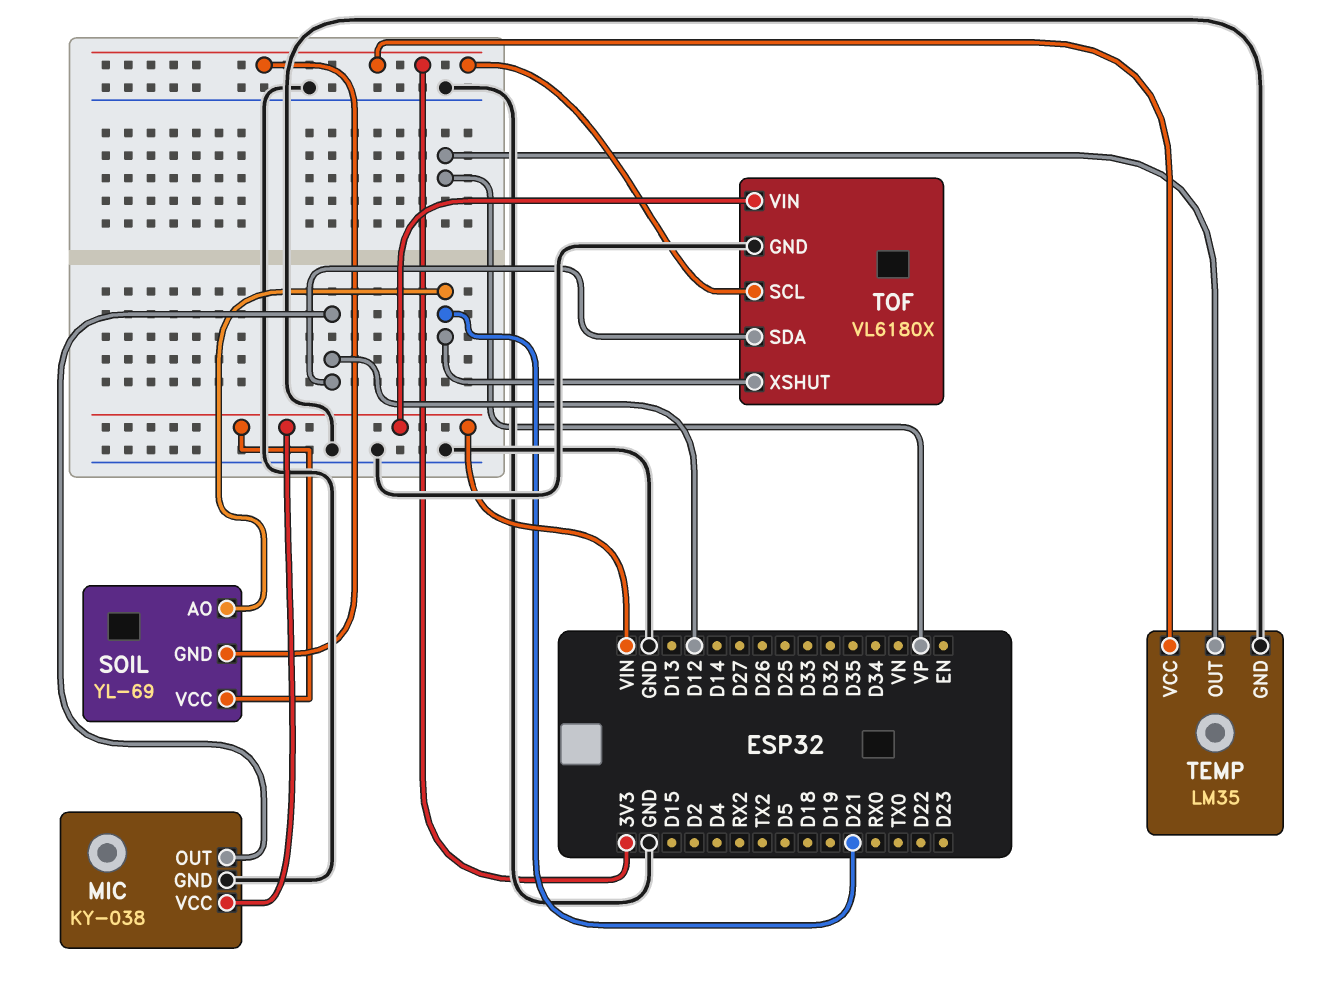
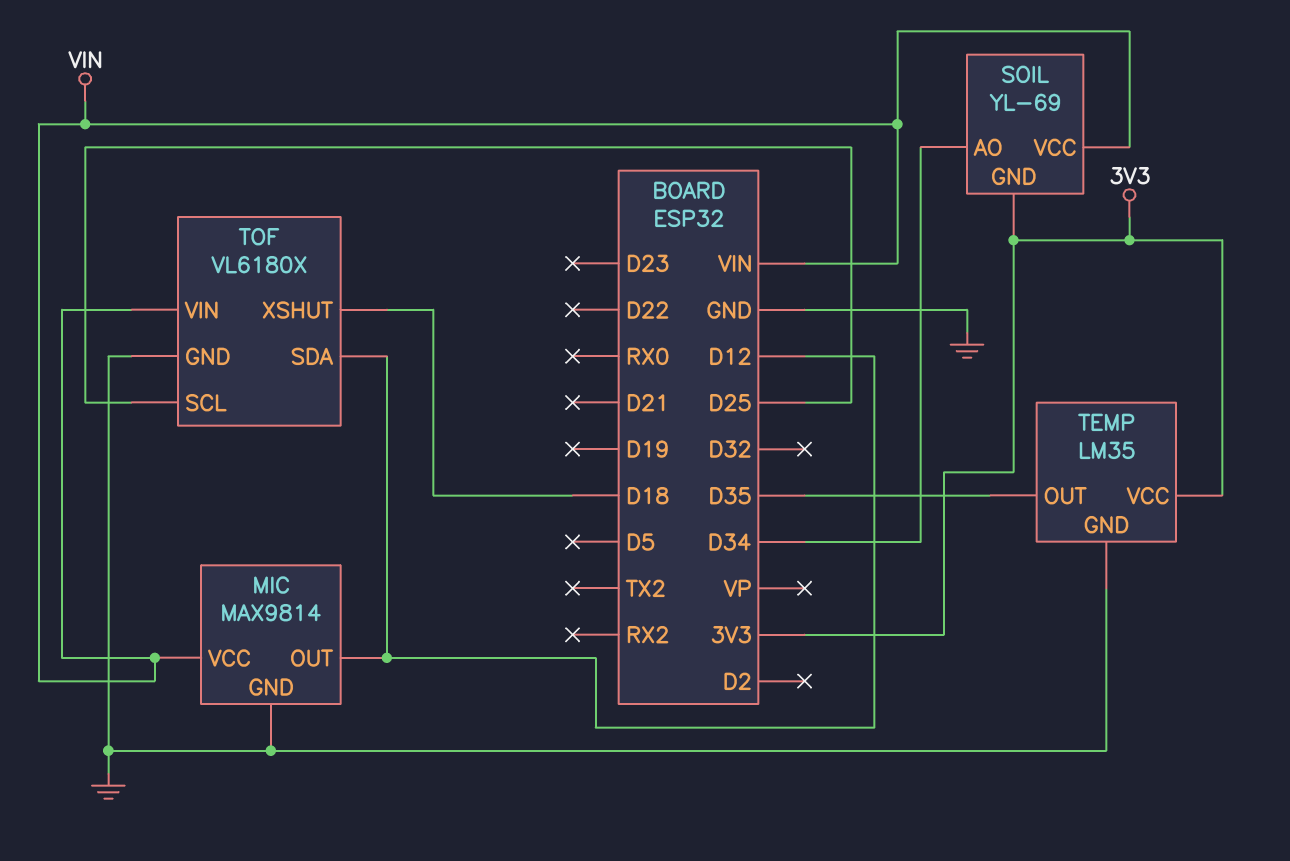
MIC: KY-038 -> MAX9814
SOIL pin AO: D21 -> D34
TEMP pin OUT: VP -> D35
TOF pin SCL: 3V3 -> D25
TOF pin XSHUT: D21 -> D18

